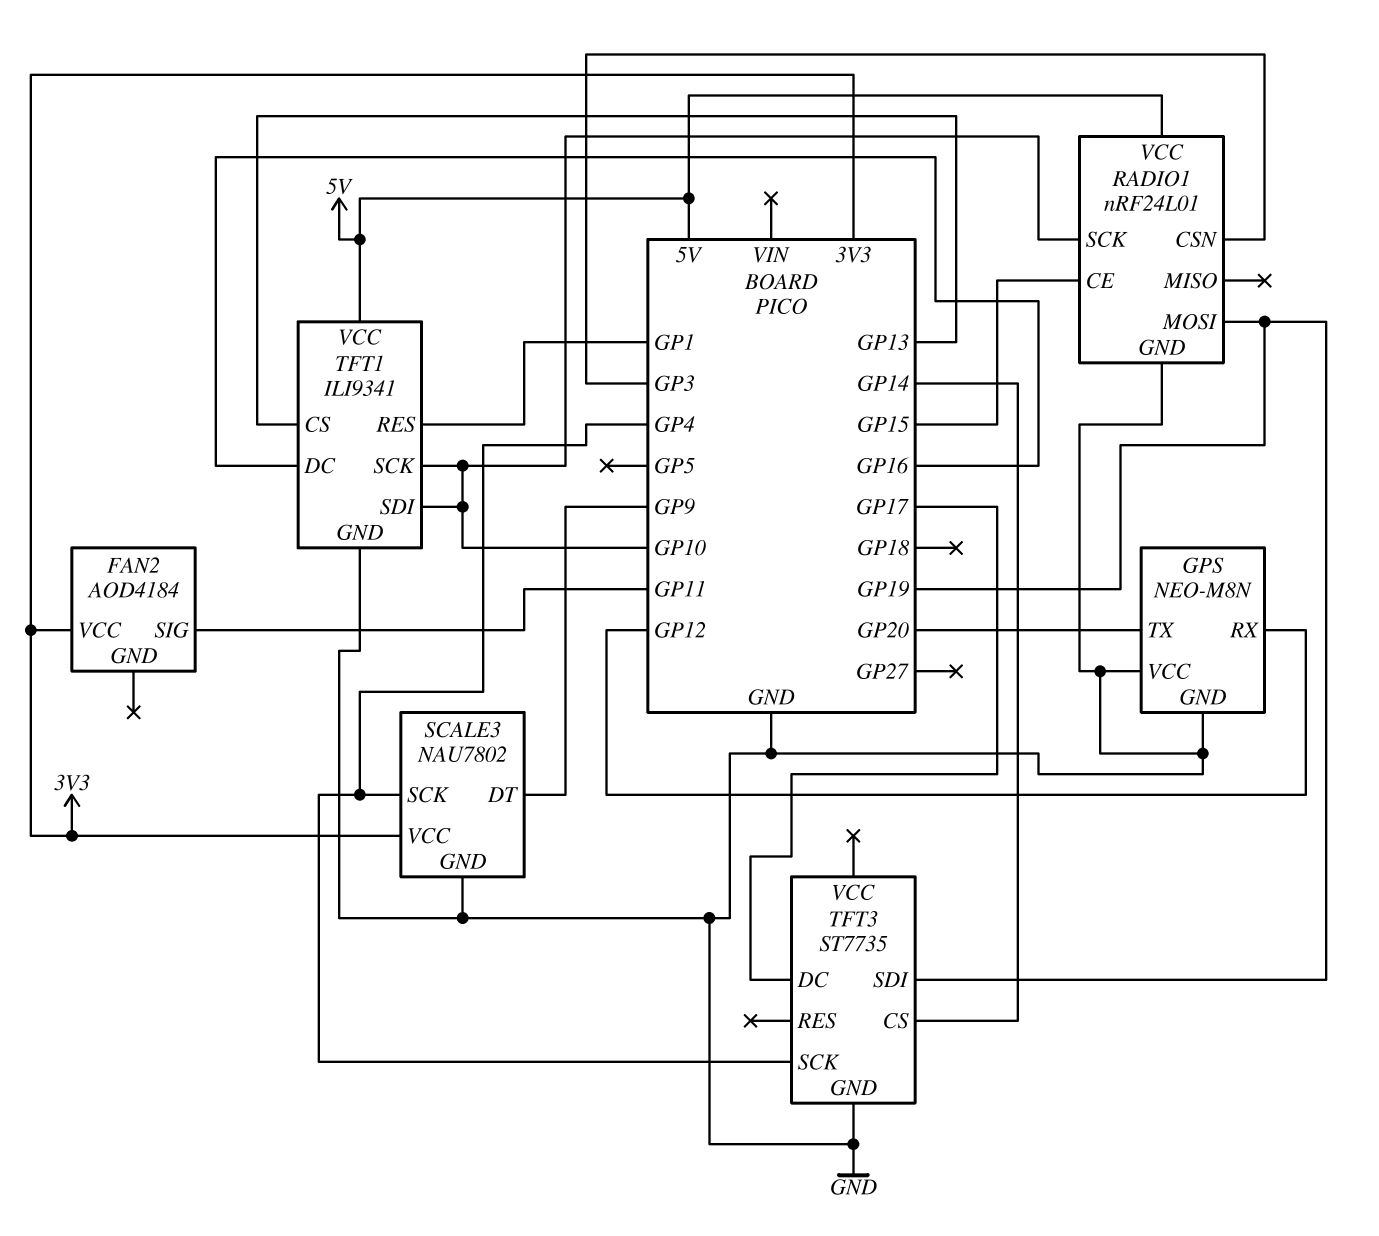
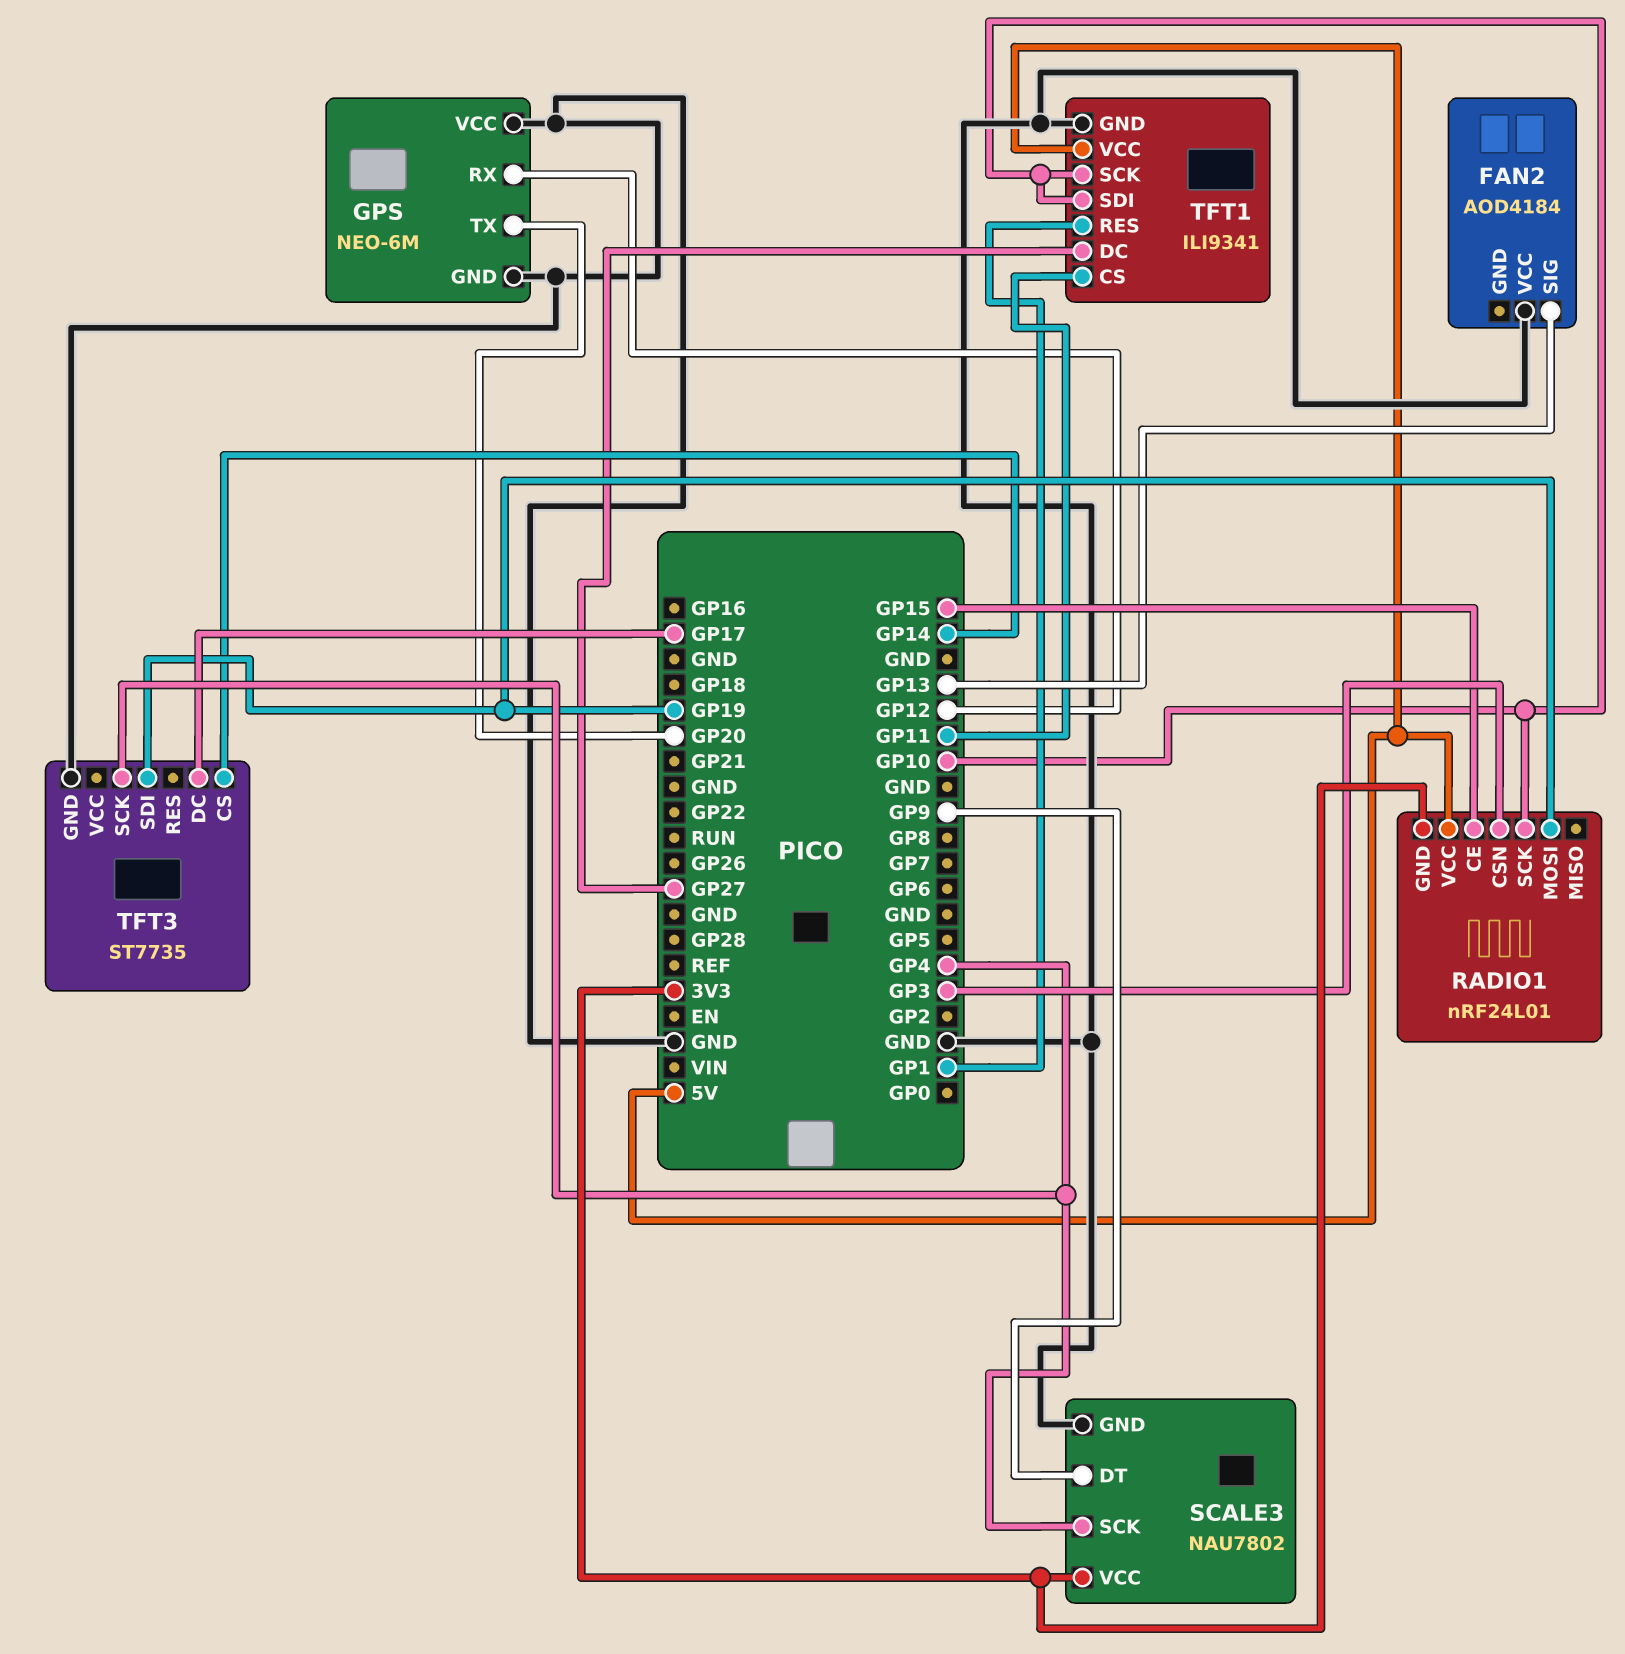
FAN2 pin SIG: GP11 -> GP13
FAN2 pin VCC: 3V3 -> GND
GPS: NEO-M8N -> NEO-6M
RADIO1 pin GND: GND -> 3V3
TFT1 pin CS: GP13 -> GP11
TFT1 pin DC: GP16 -> GP27

